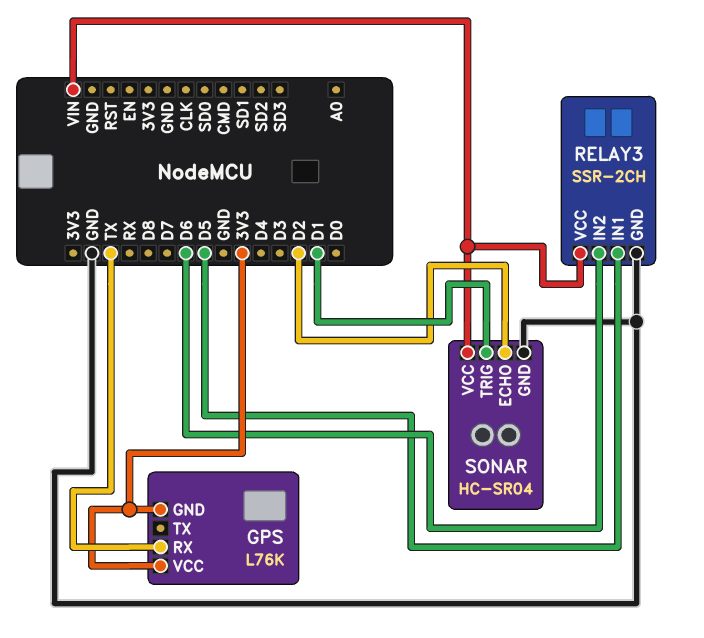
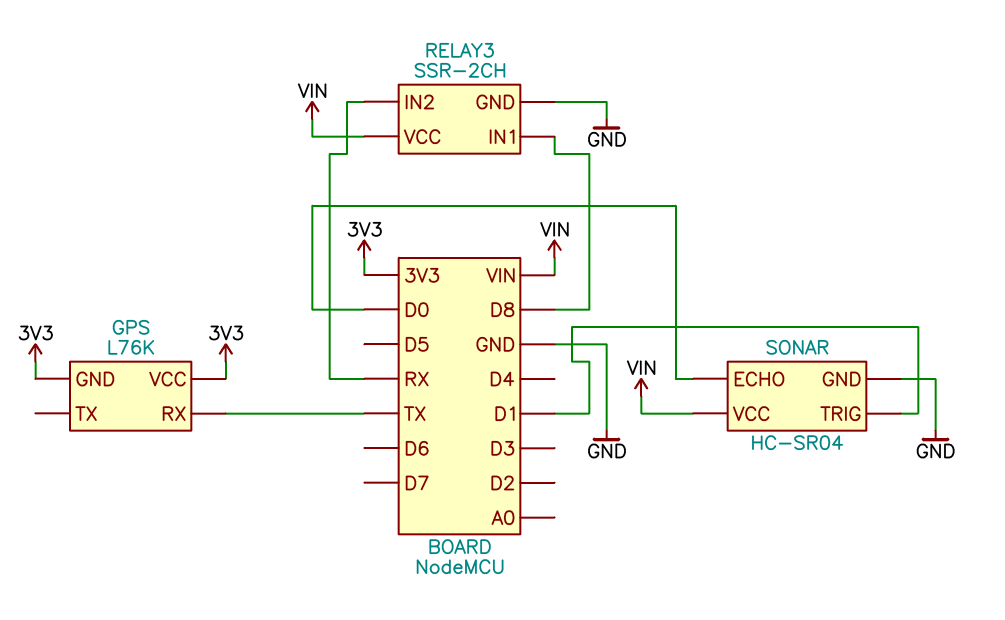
RELAY3 pin IN1: D5 -> D8
RELAY3 pin IN2: D6 -> RX
SONAR pin ECHO: D2 -> D0

